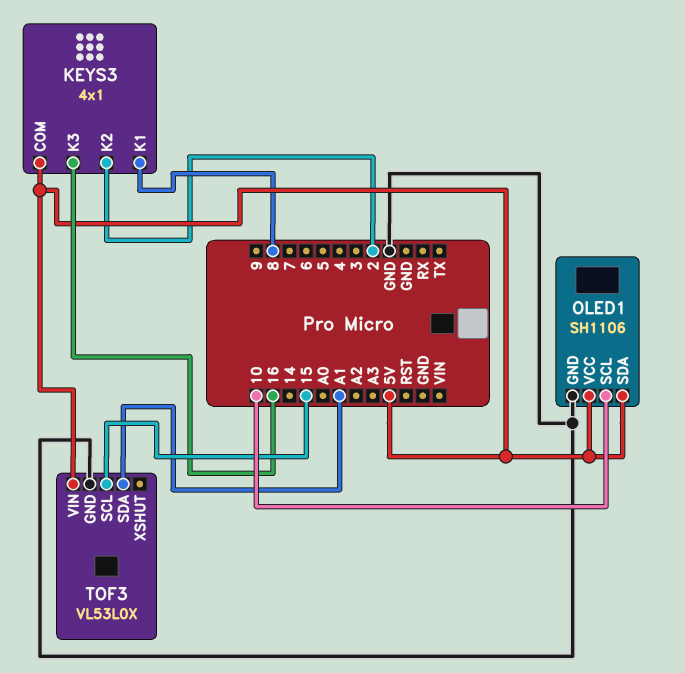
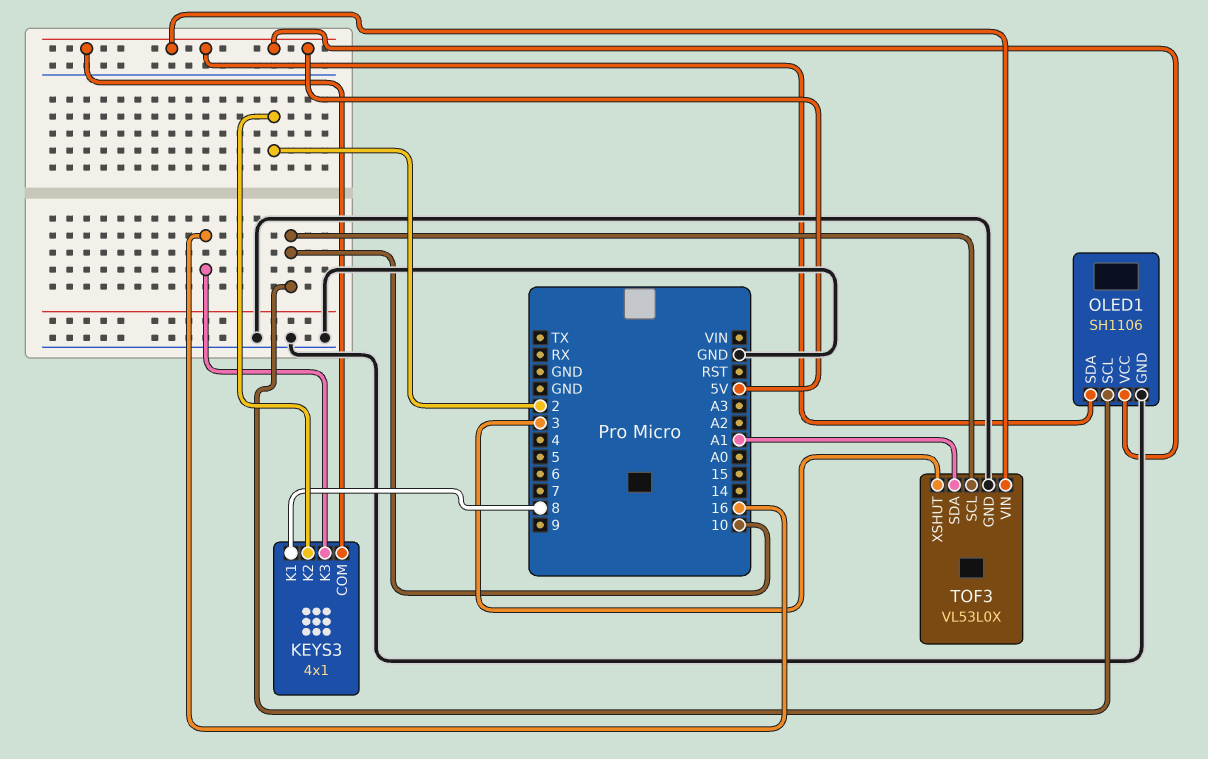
TOF3 pin SCL: 15 -> 10
TOF3 pin XSHUT: none -> 3

